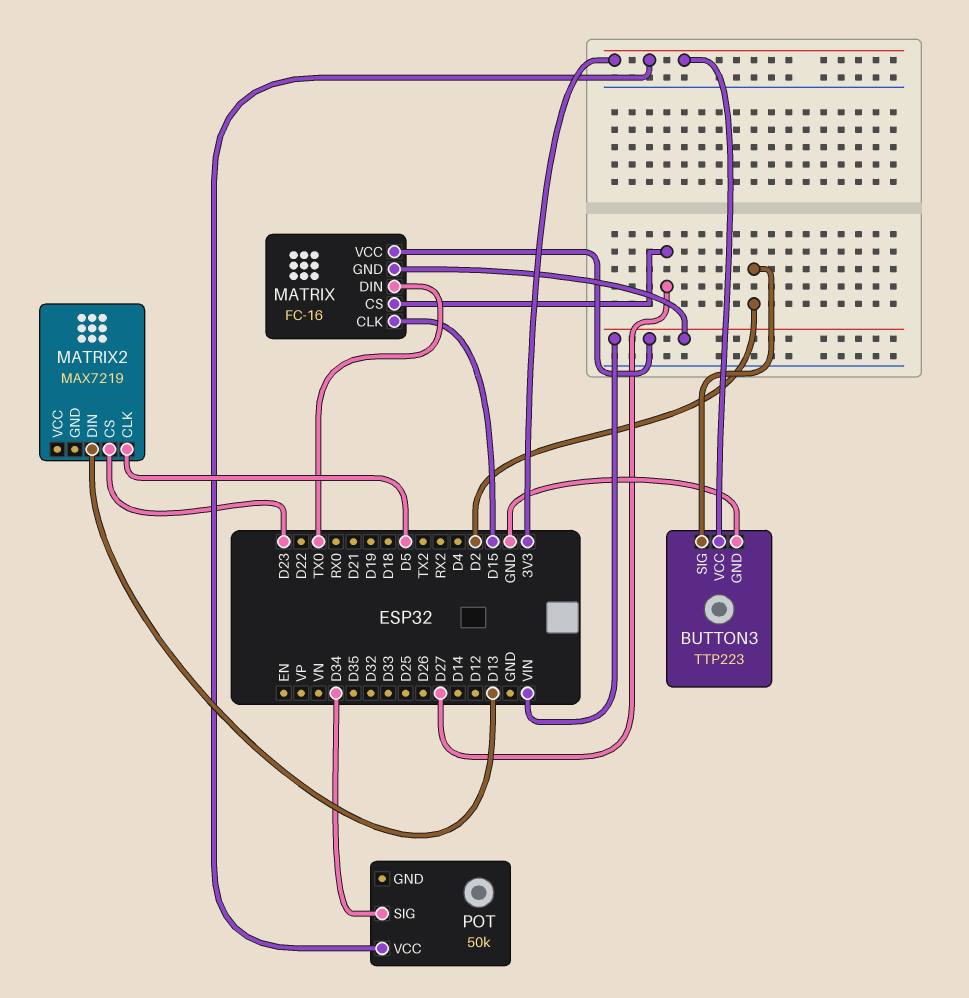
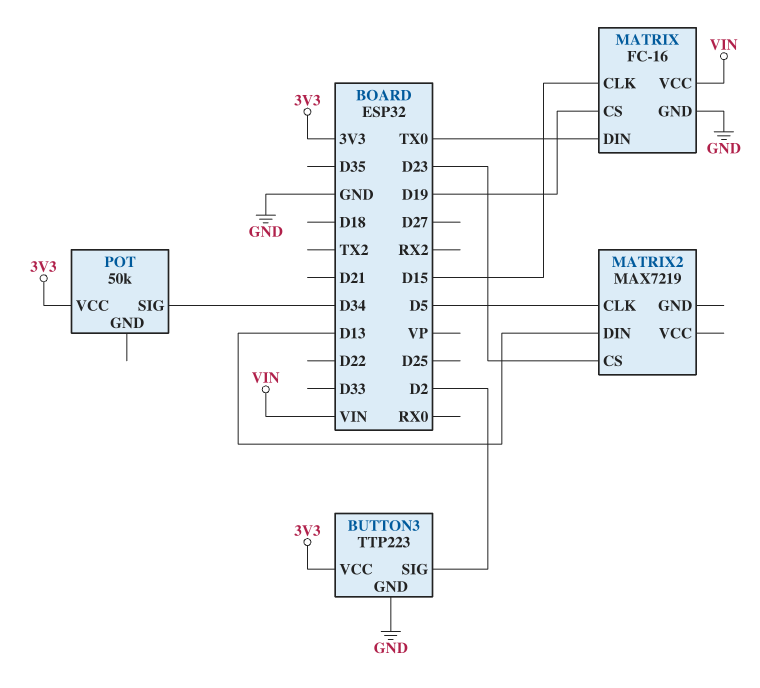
MATRIX pin CS: D27 -> D19
MATRIX pin GND: VIN -> GND

